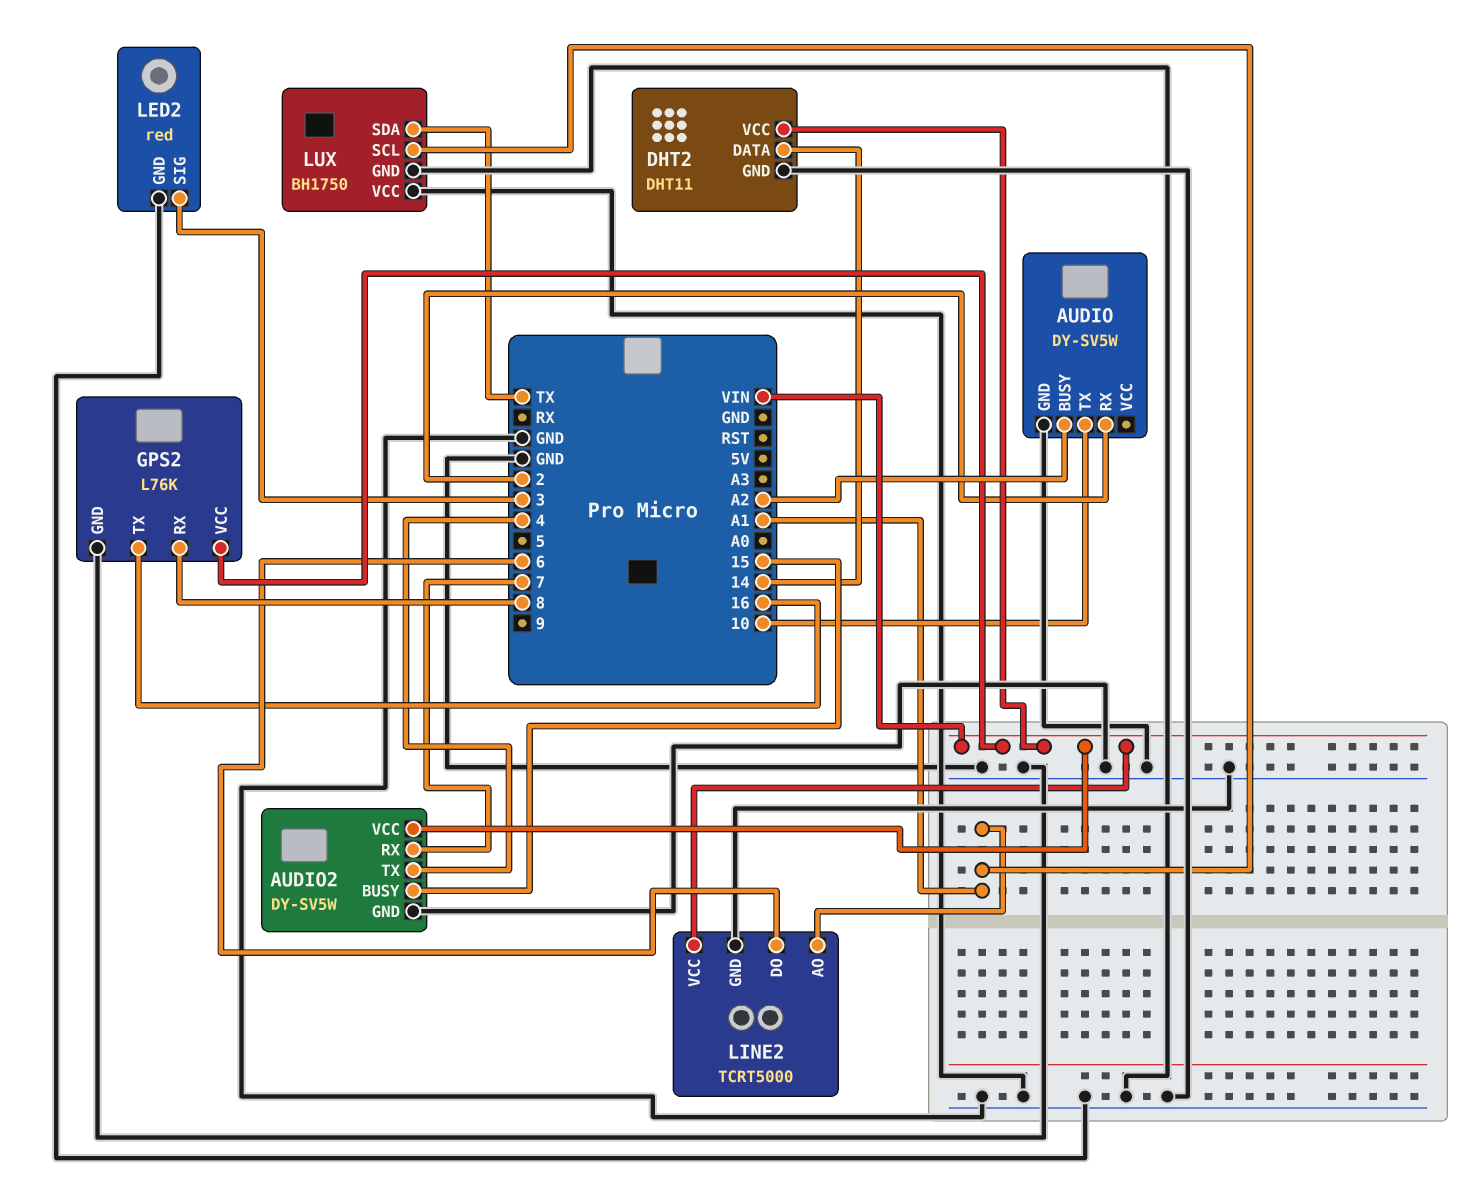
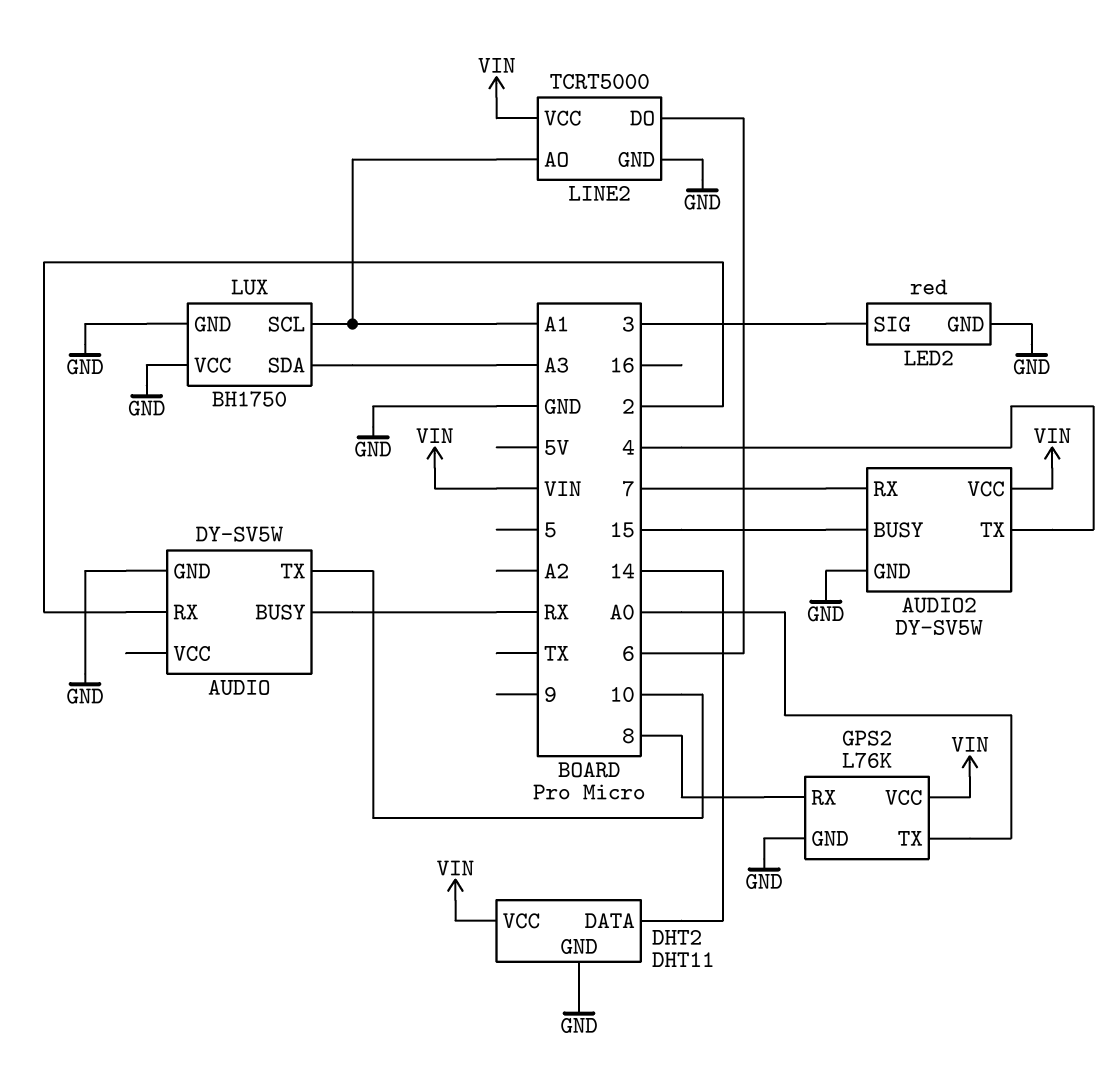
AUDIO pin BUSY: A2 -> RX
GPS2 pin TX: 16 -> A0
LUX pin SDA: TX -> A3

